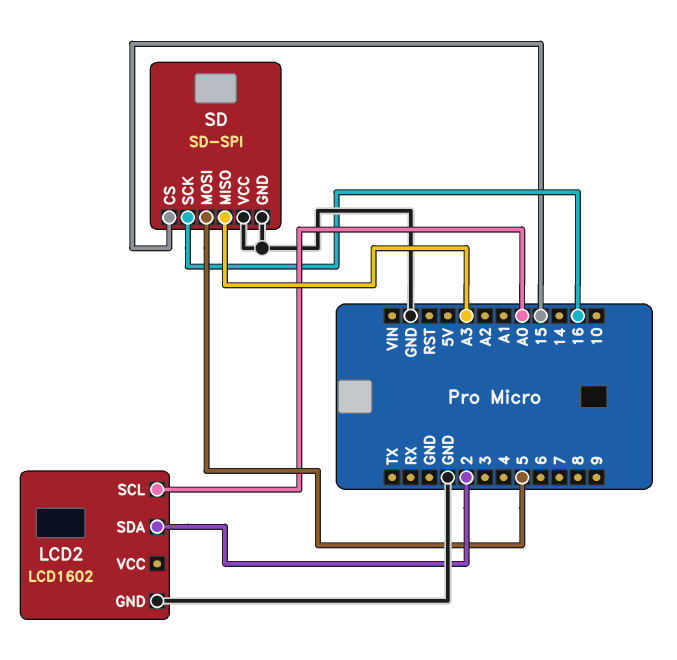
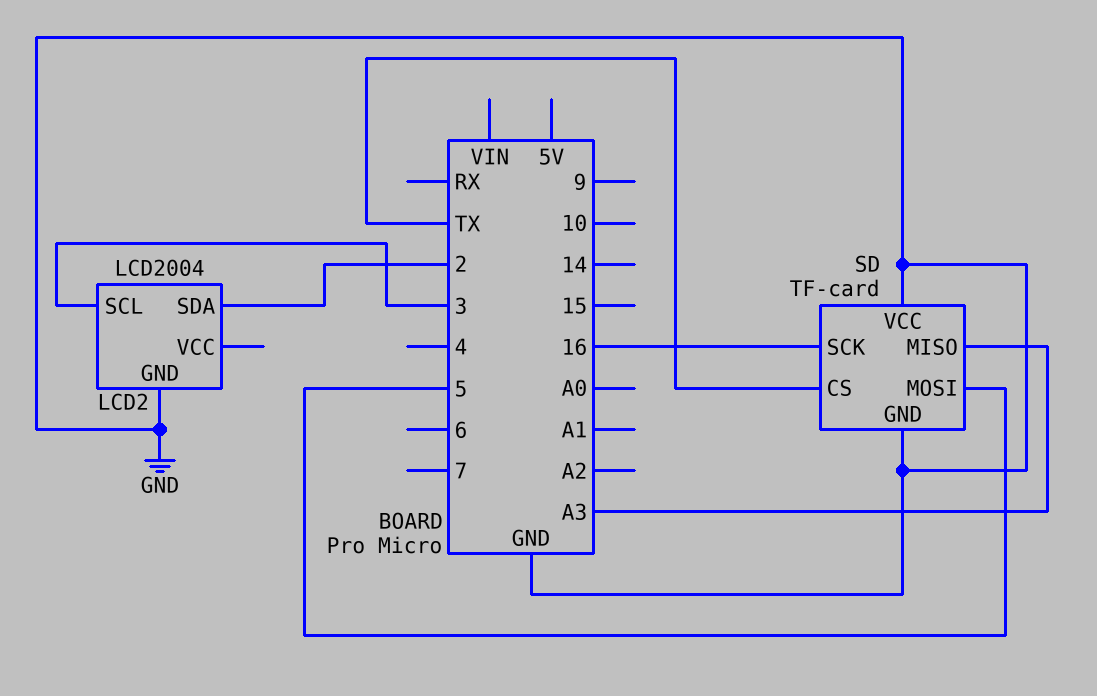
LCD2: LCD1602 -> LCD2004
LCD2 pin SCL: A0 -> 3
SD: SD-SPI -> TF-card
SD pin CS: 15 -> TX

